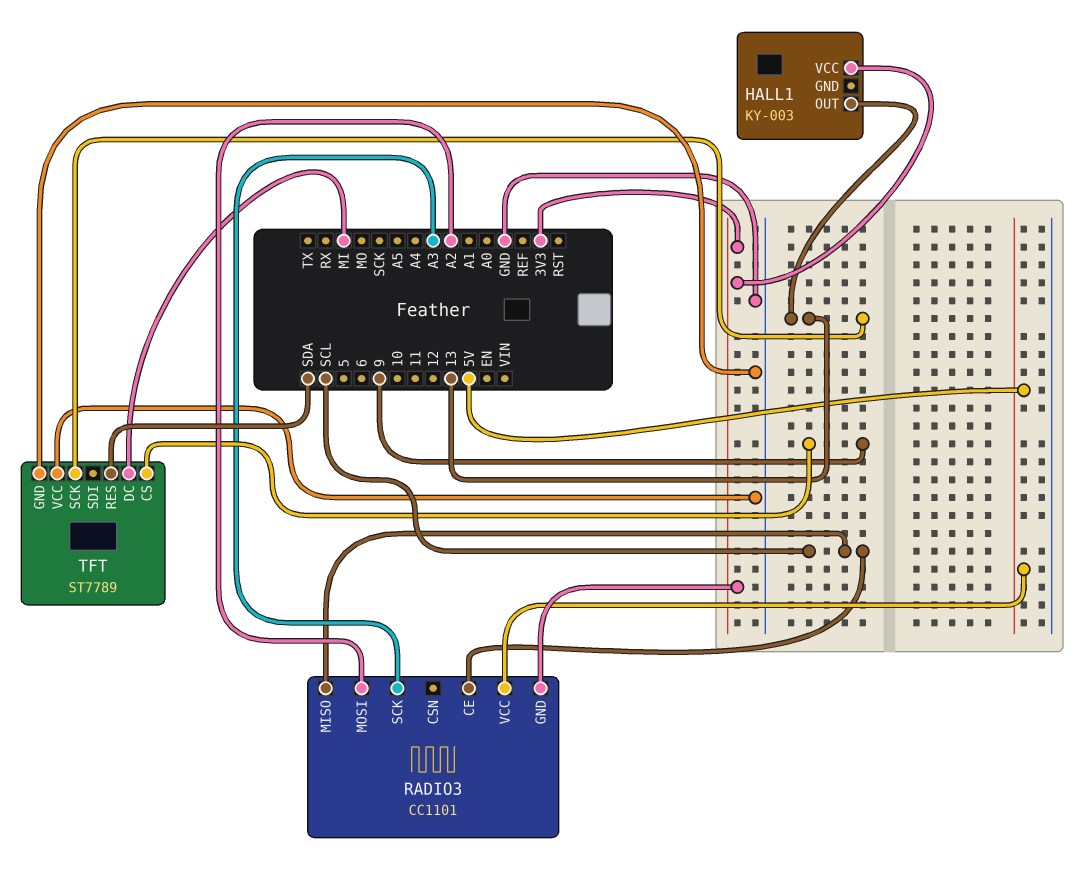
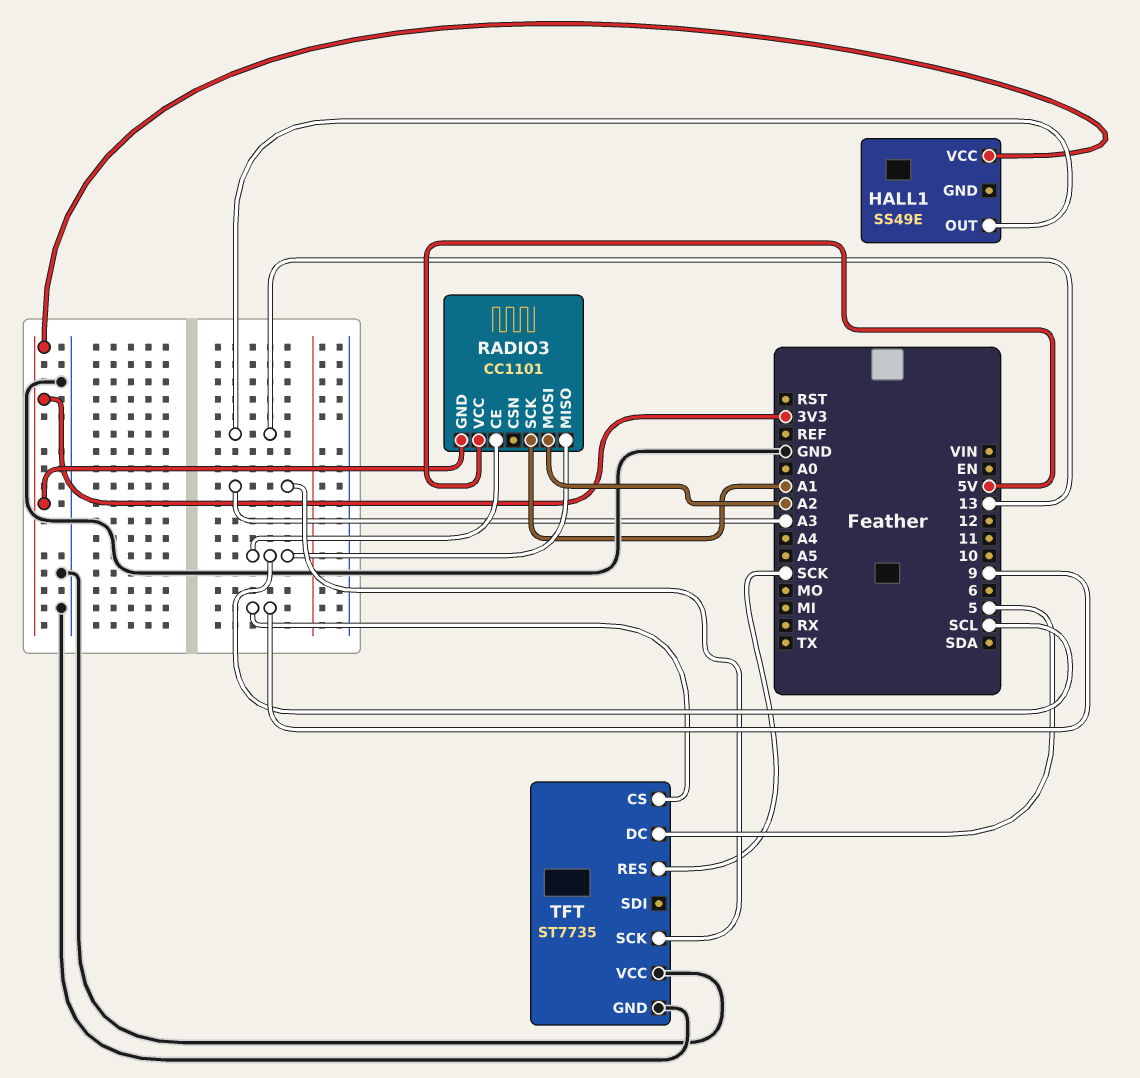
HALL1: KY-003 -> SS49E
RADIO3 pin SCK: A3 -> A1
TFT: ST7789 -> ST7735
TFT pin DC: MI -> 5
TFT pin RES: SDA -> SCK
TFT pin SCK: 13 -> A3

